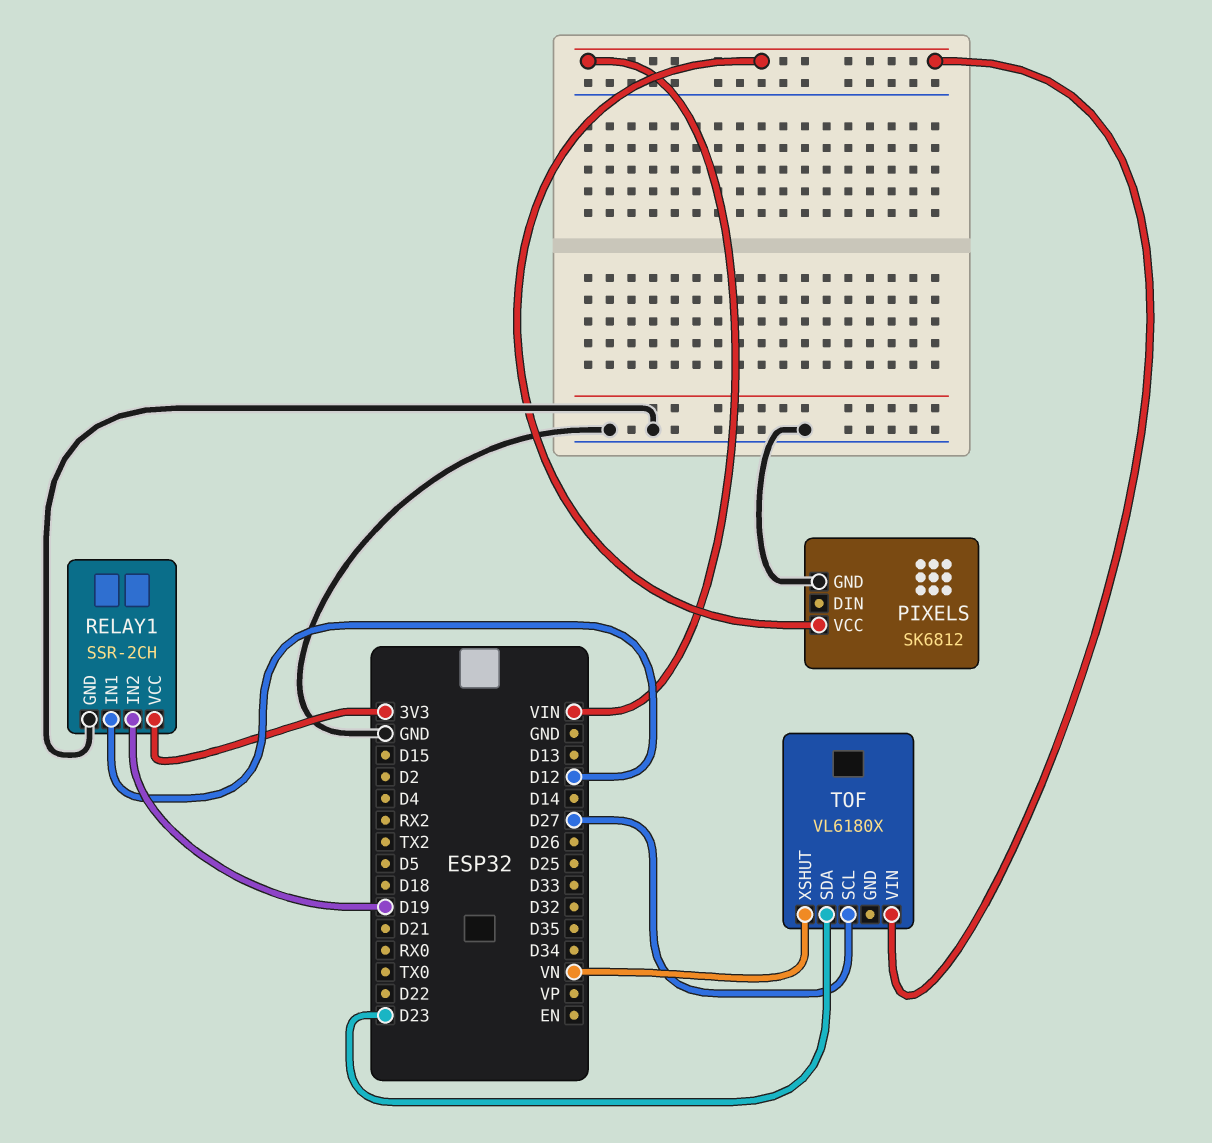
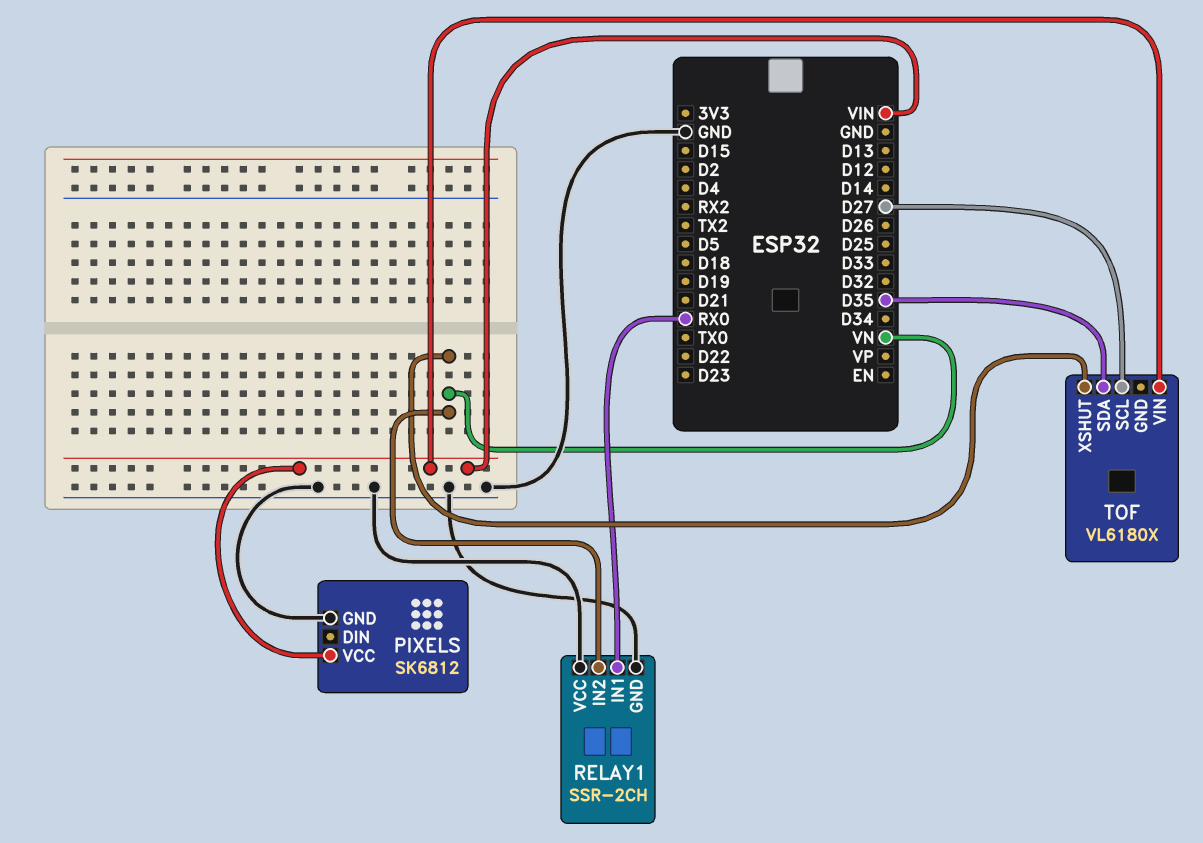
RELAY1 pin IN1: D12 -> RX0
RELAY1 pin IN2: D19 -> VN
RELAY1 pin VCC: 3V3 -> GND
TOF pin SDA: D23 -> D35

